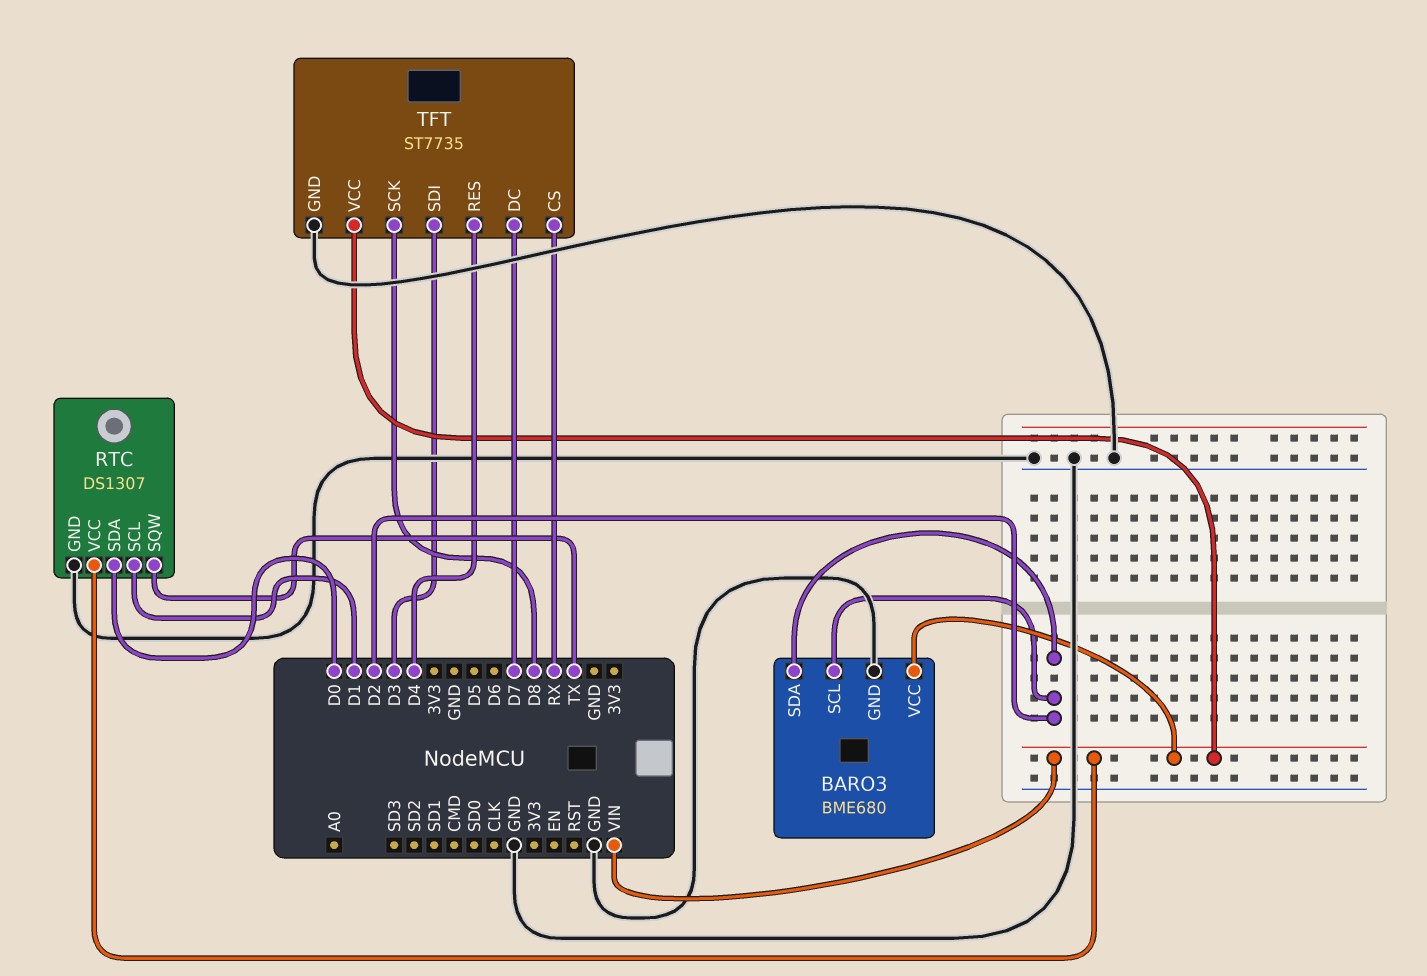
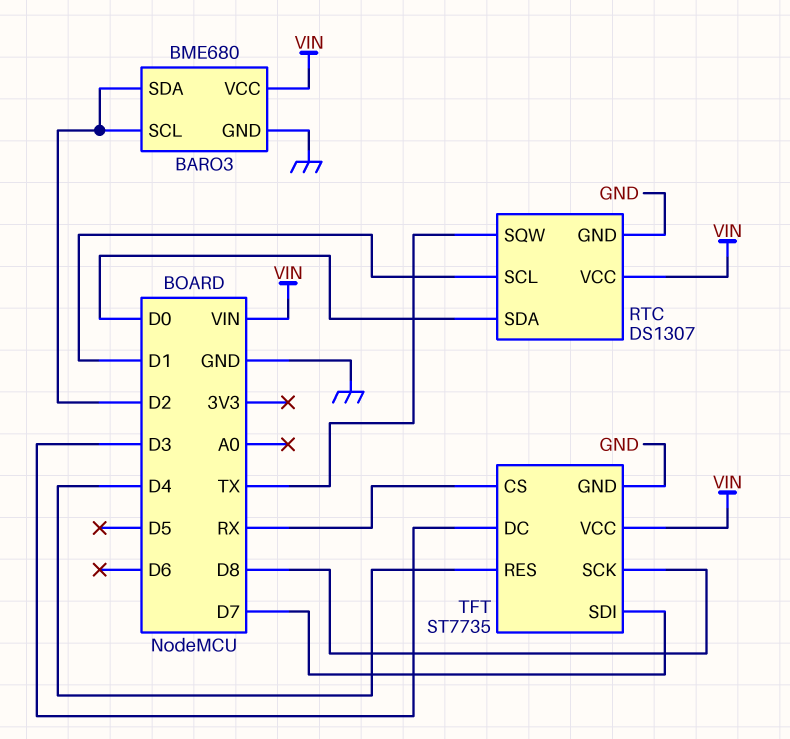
TFT pin DC: D7 -> D3
TFT pin SDI: D3 -> D7

